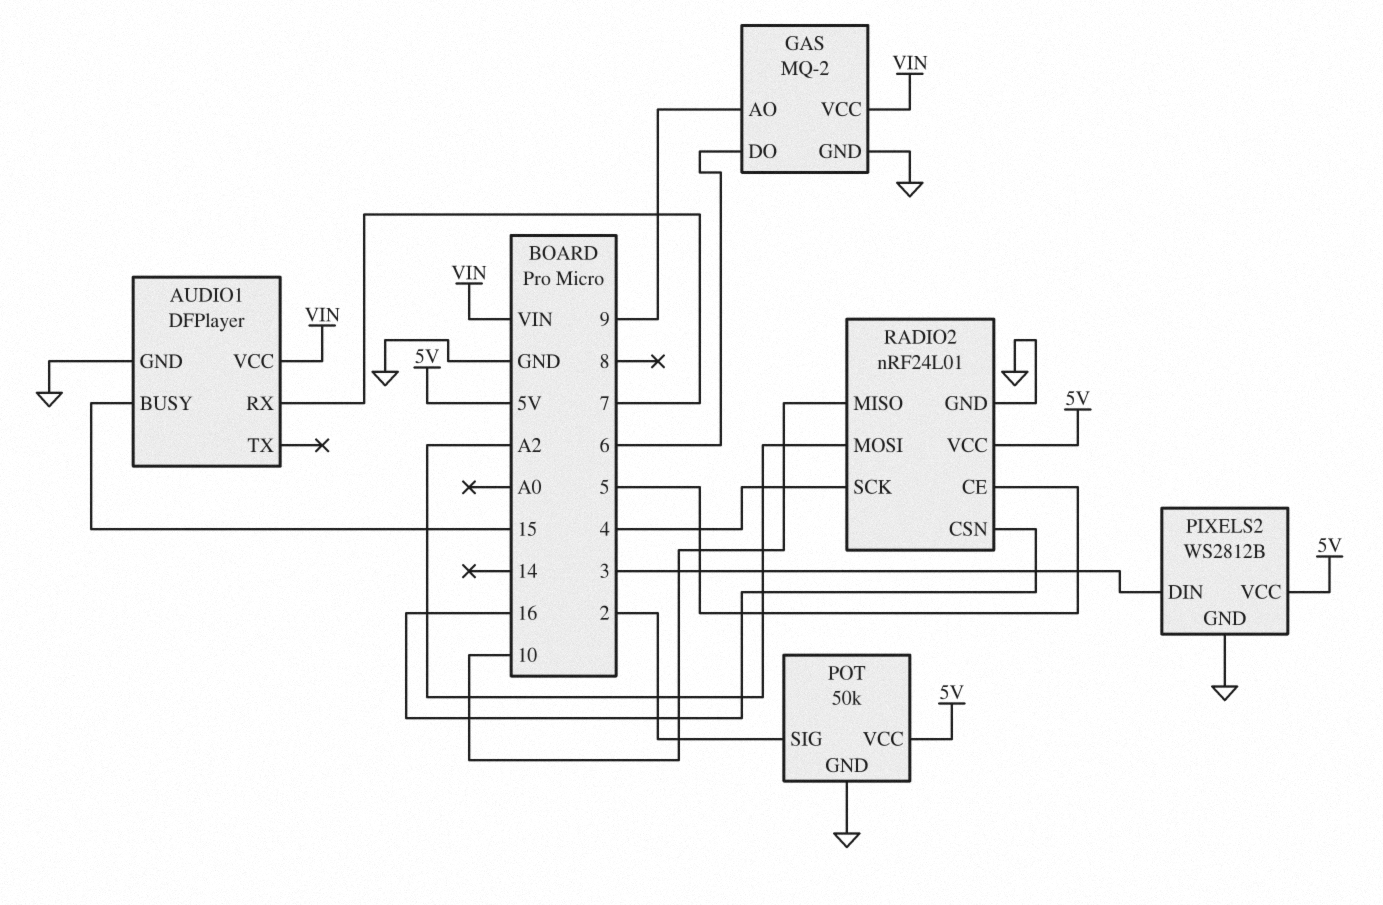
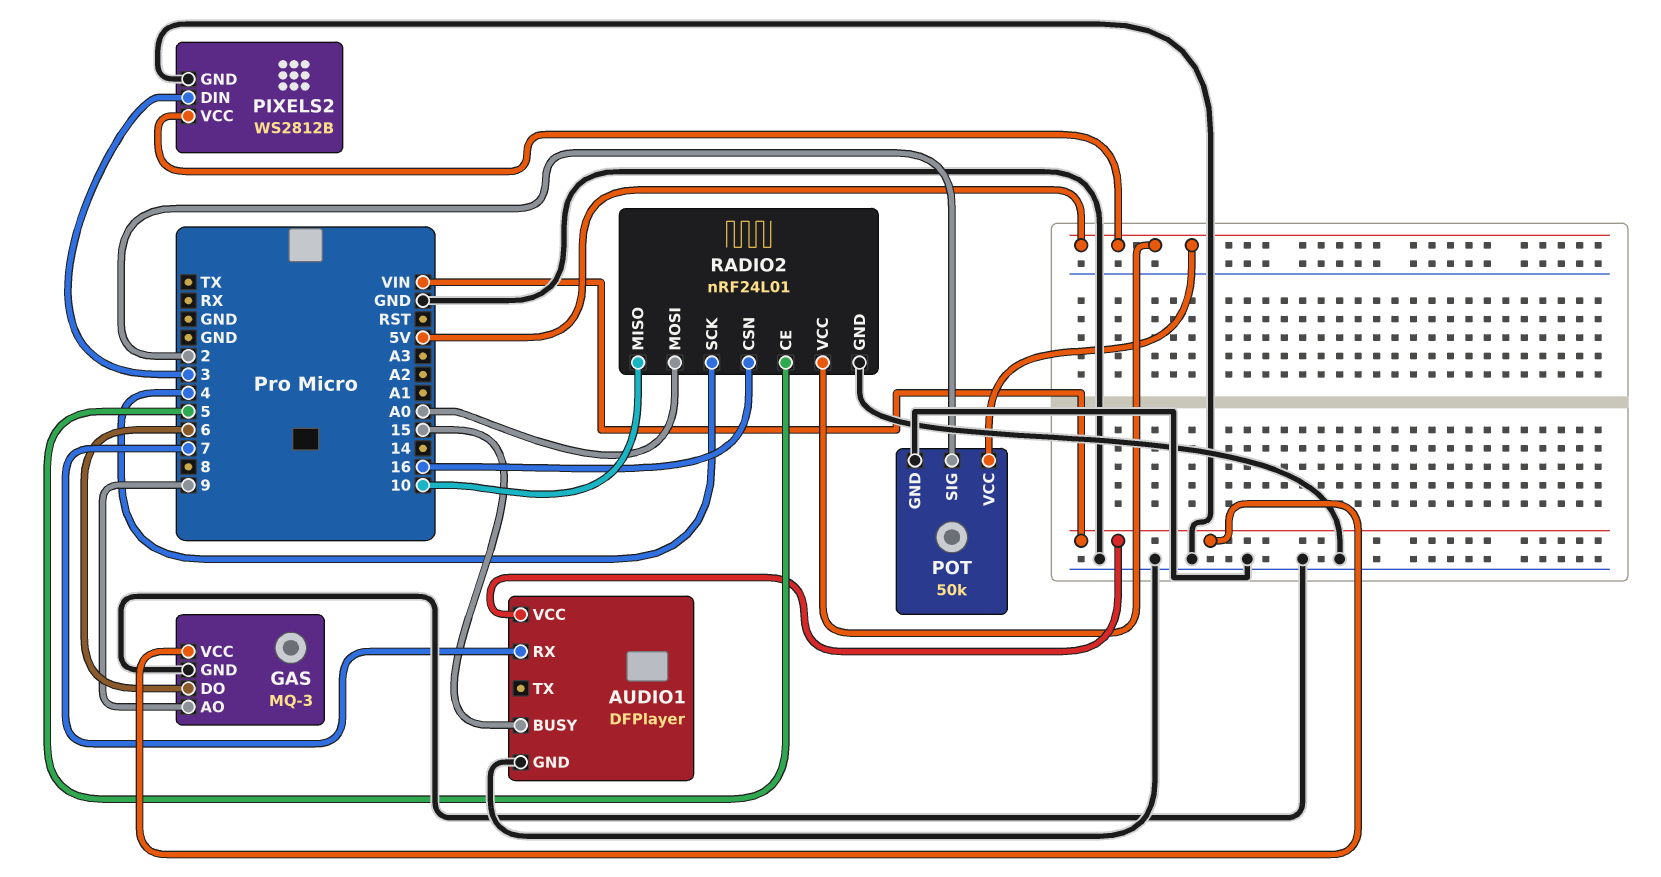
GAS: MQ-2 -> MQ-3
RADIO2 pin MOSI: A2 -> A0

